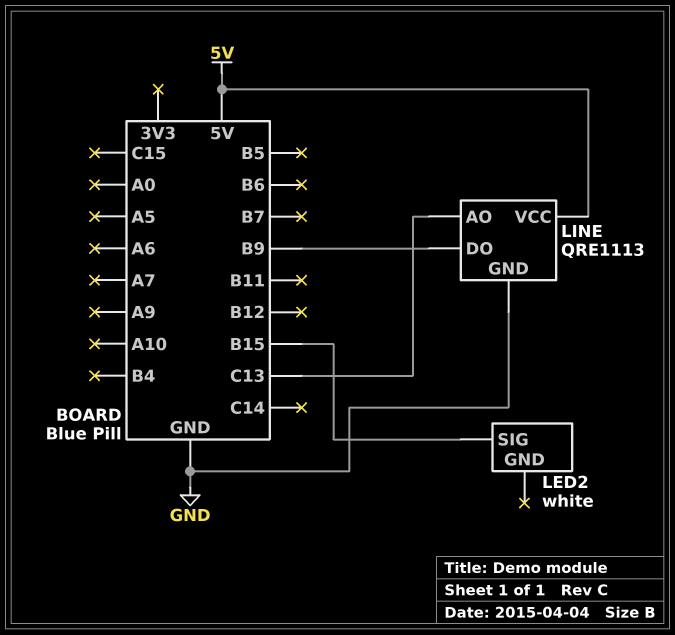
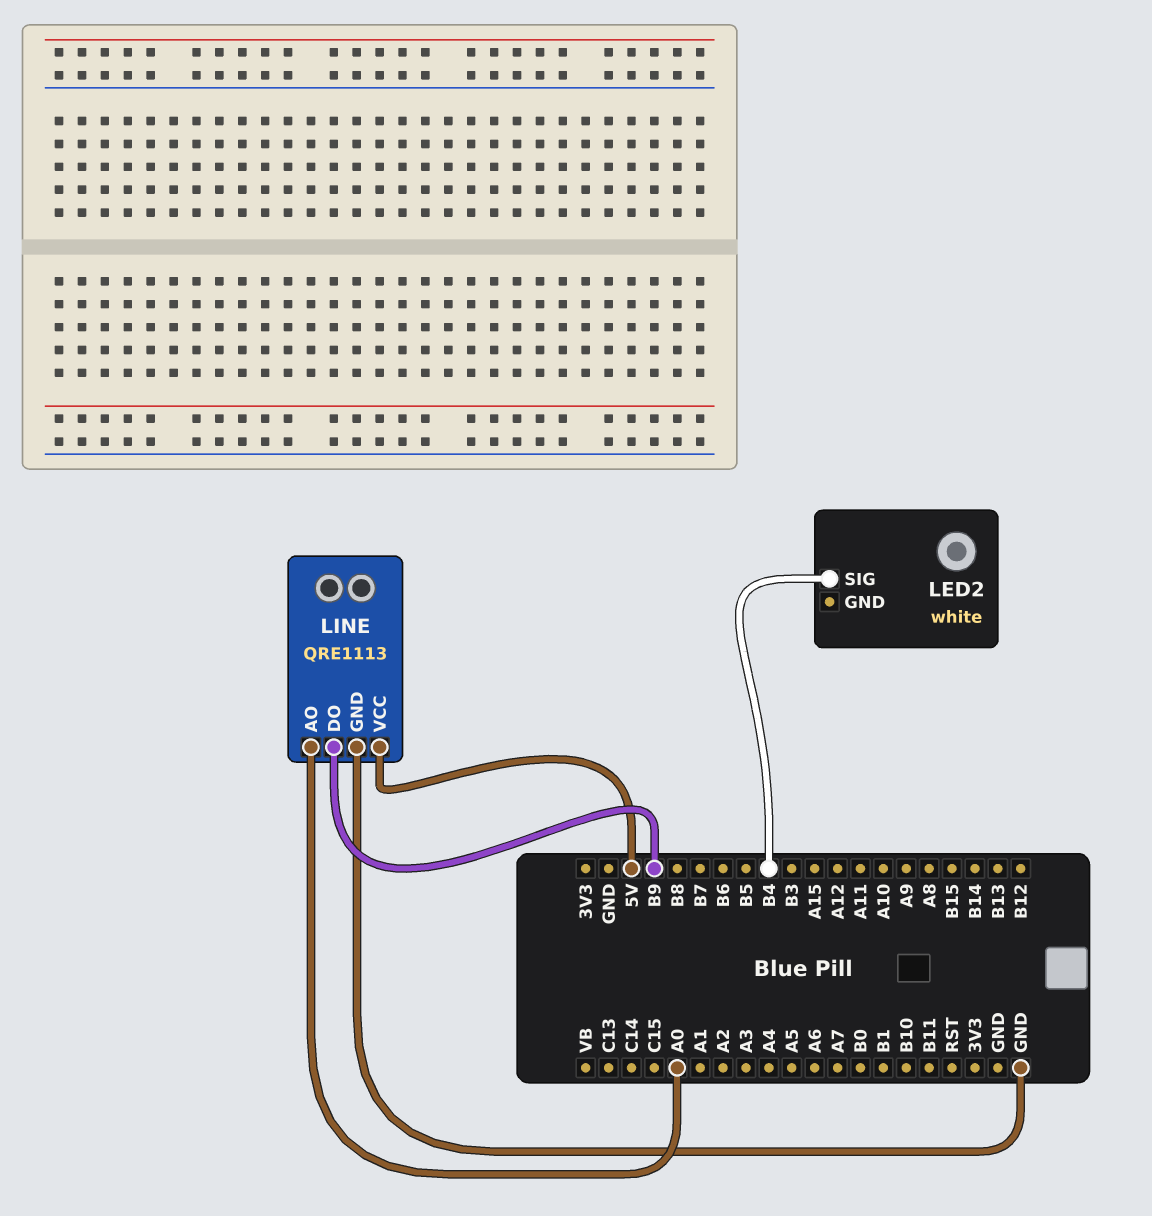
LED2 pin SIG: B15 -> B4
LINE pin AO: C13 -> A0

